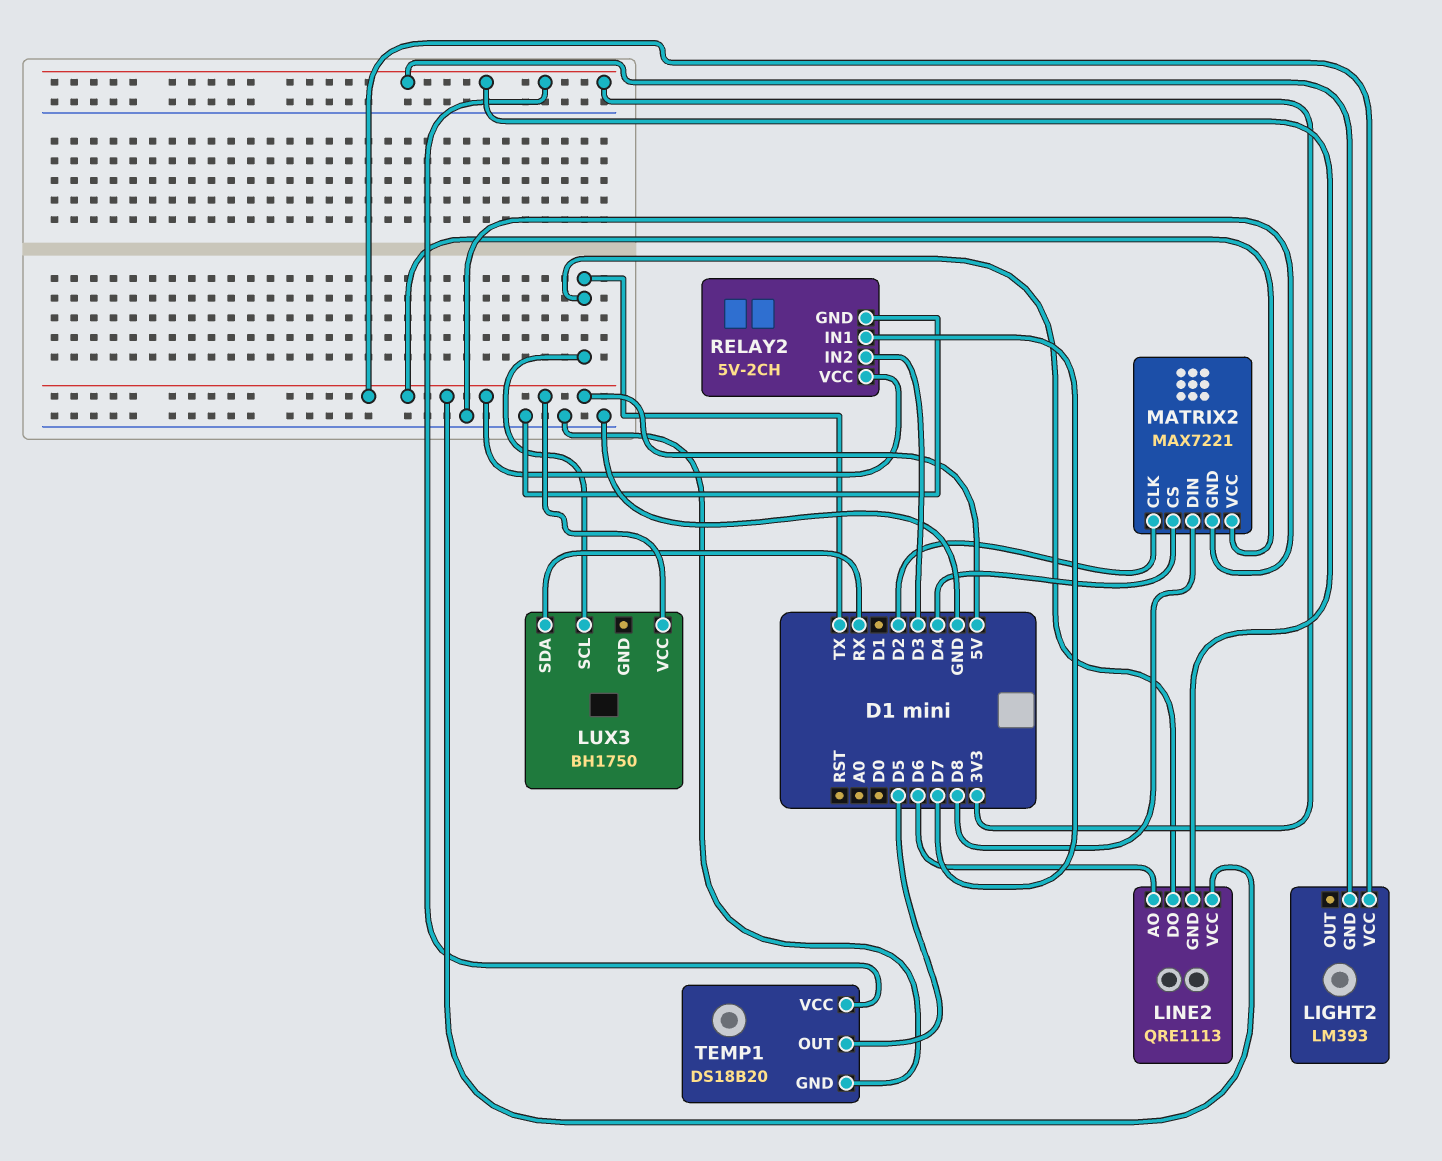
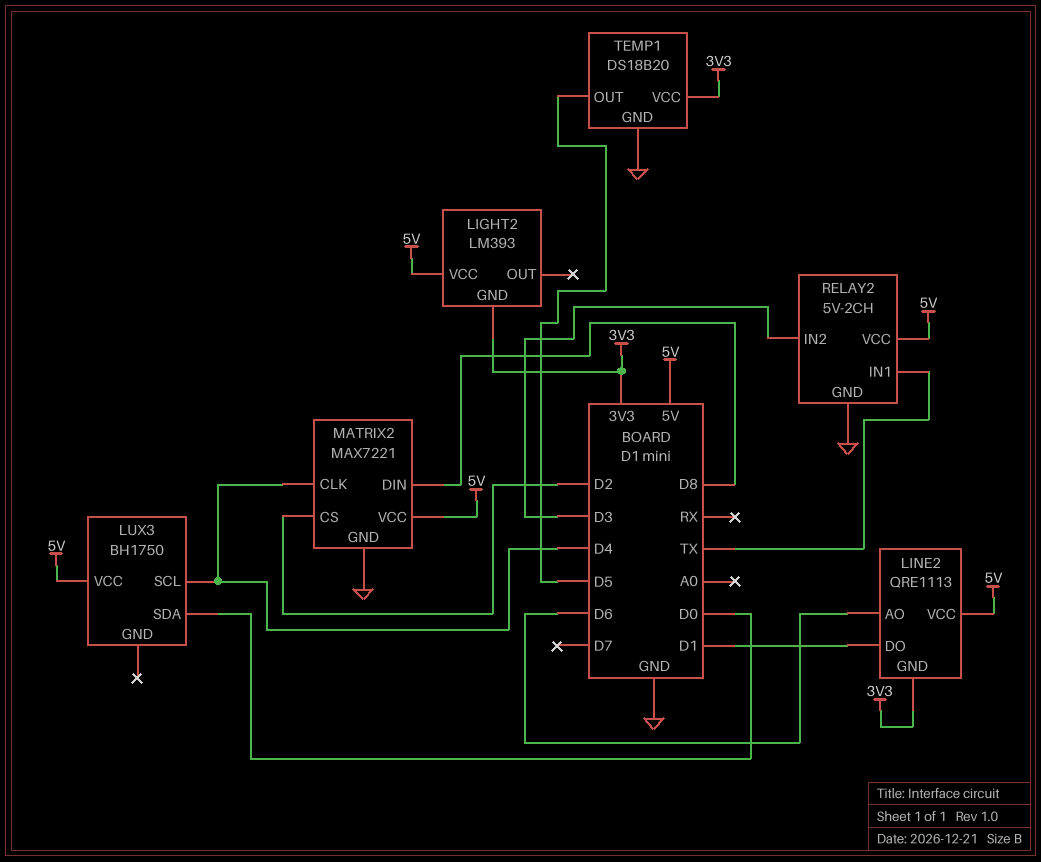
LINE2 pin DO: TX -> D1
LUX3 pin SCL: TX -> D4
LUX3 pin SDA: RX -> D0
MATRIX2 pin CLK: D2 -> D4
MATRIX2 pin CS: D4 -> D2
RELAY2 pin IN1: D7 -> TX

